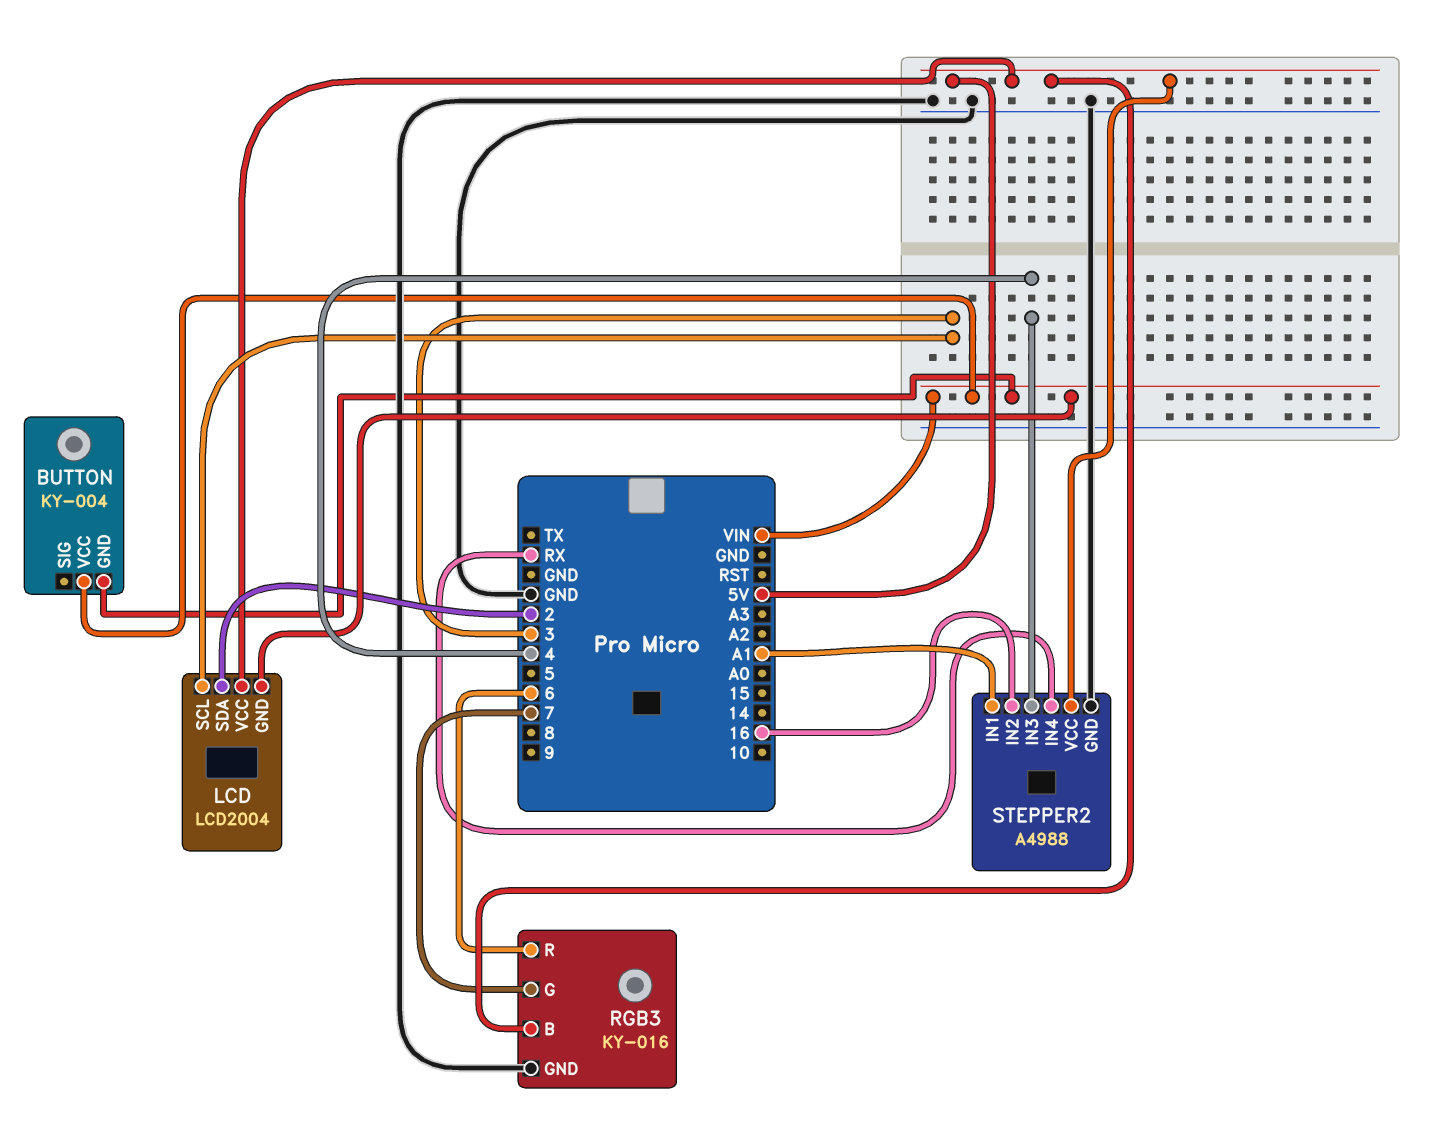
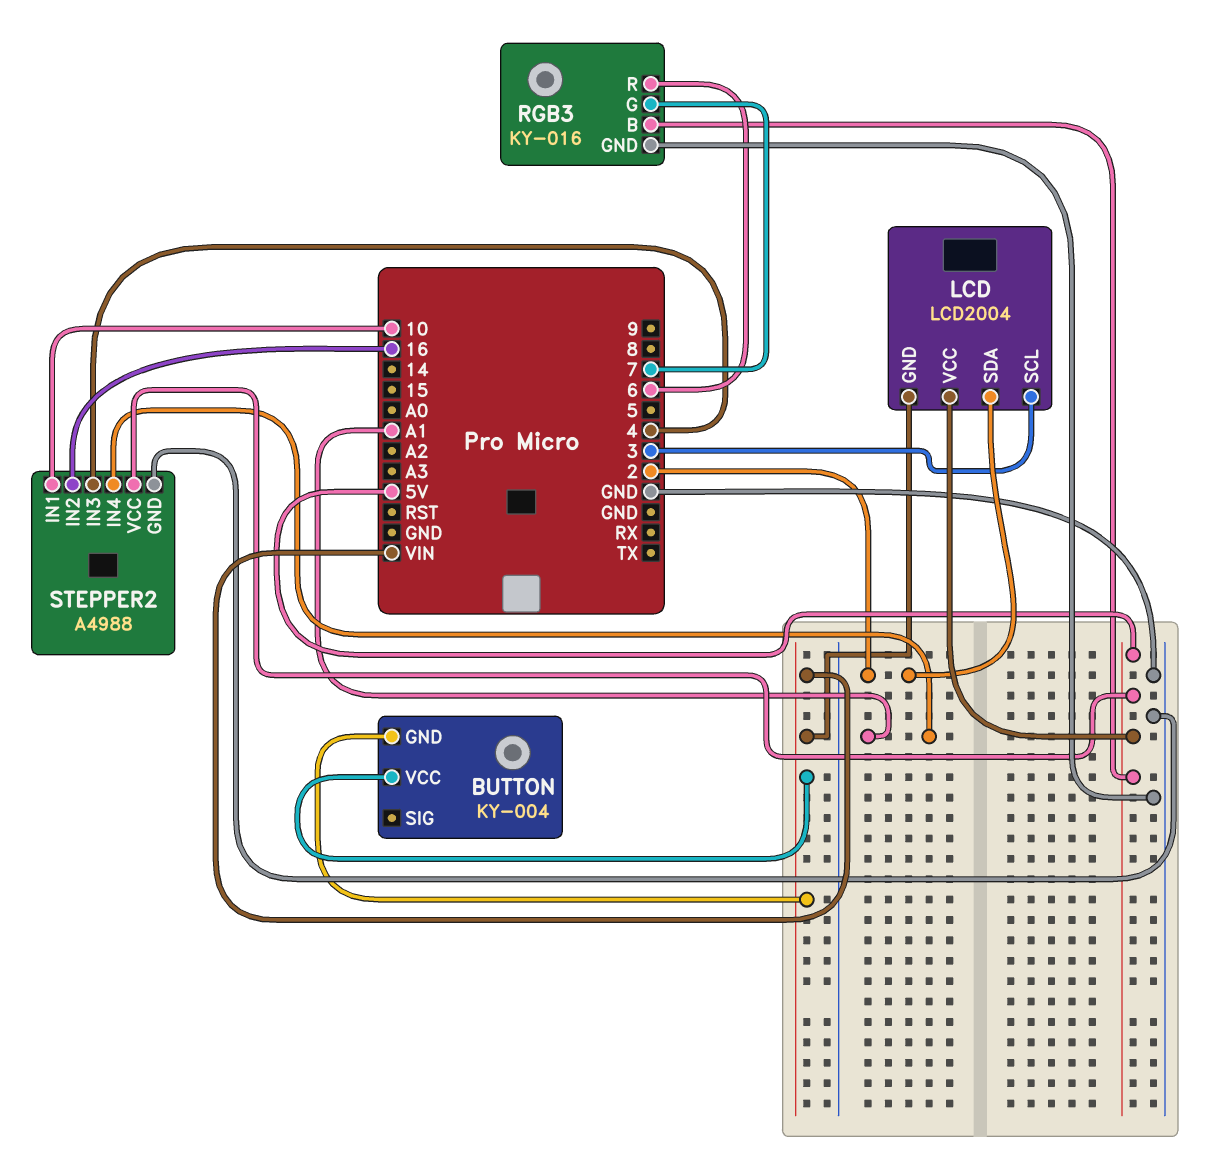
STEPPER2 pin IN1: A1 -> 10
STEPPER2 pin IN4: RX -> A1

